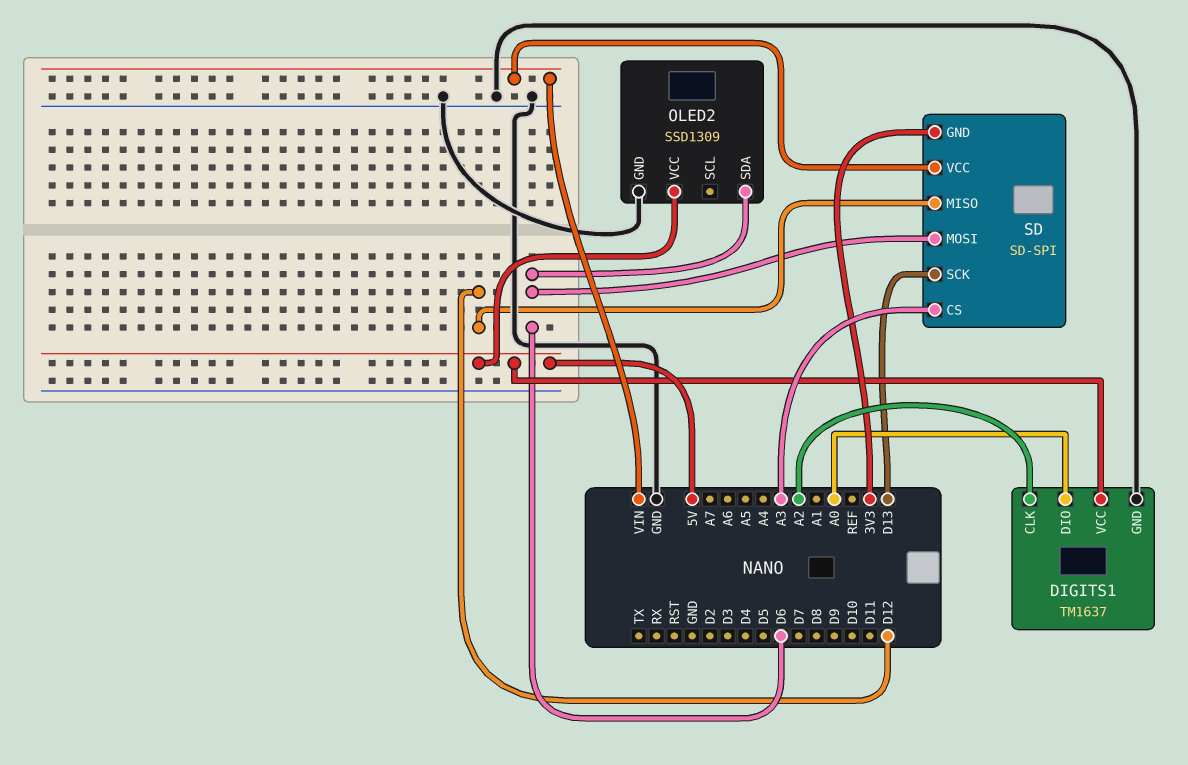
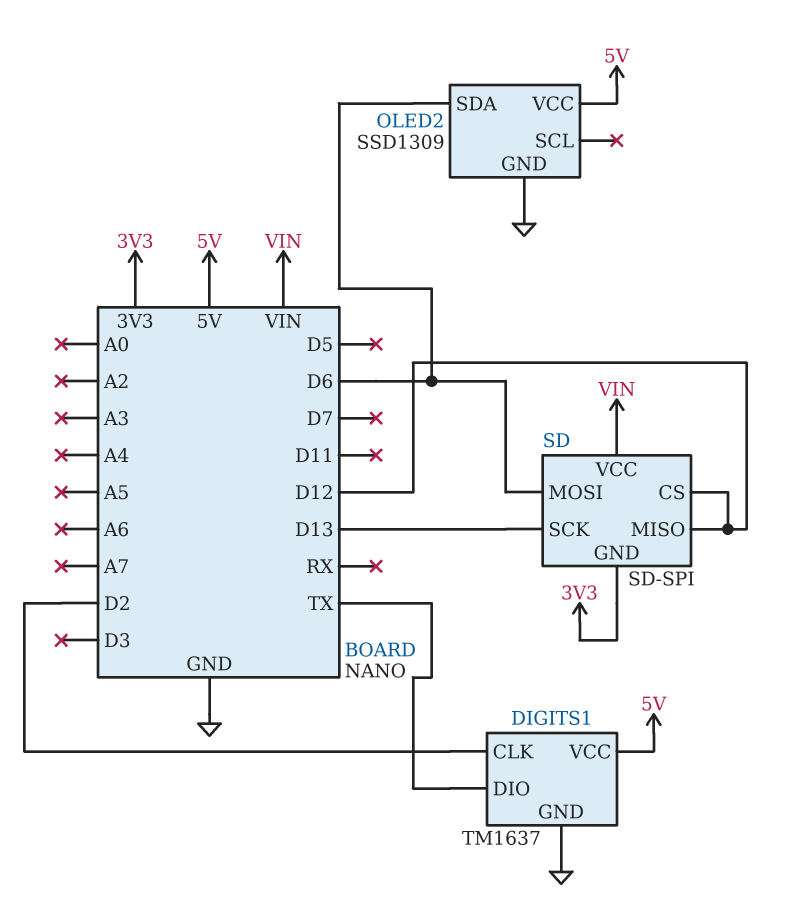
DIGITS1 pin CLK: A2 -> D2
DIGITS1 pin DIO: A0 -> TX
SD pin CS: A3 -> D12

